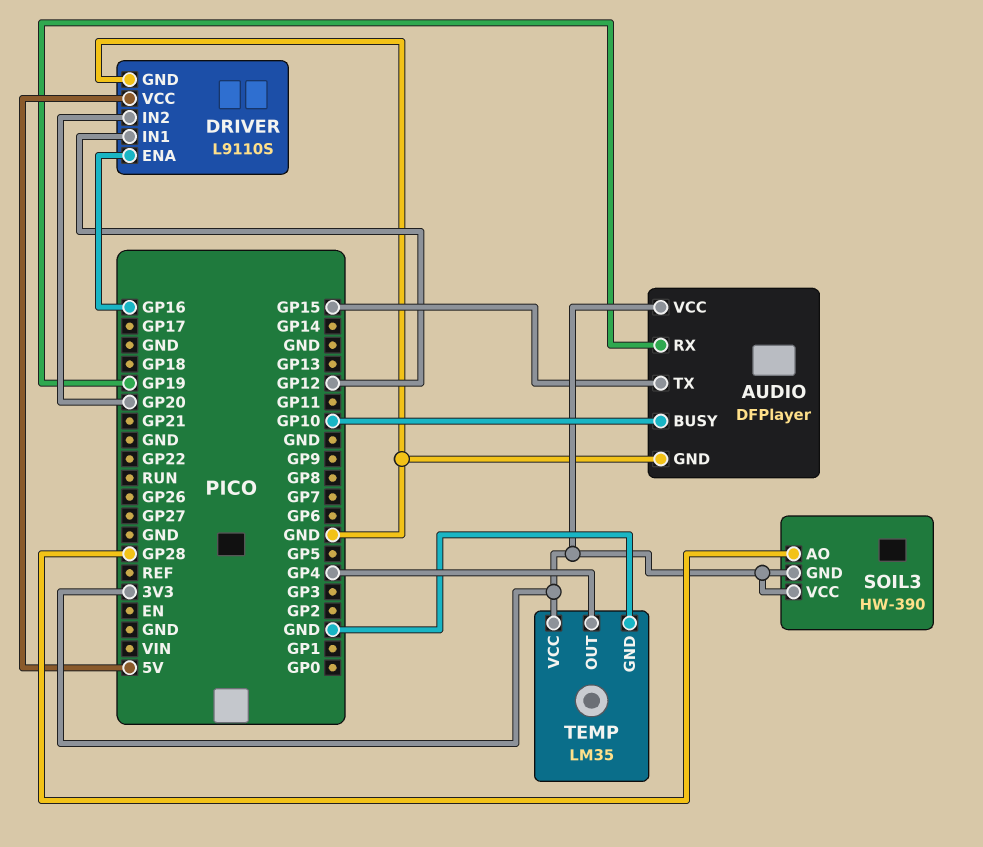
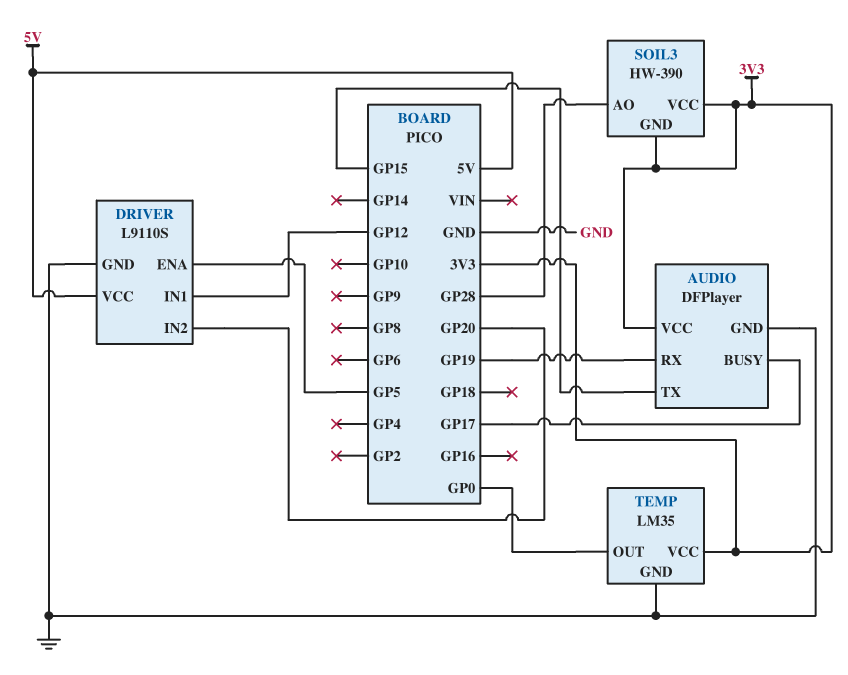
AUDIO pin BUSY: GP10 -> GP17
DRIVER pin ENA: GP16 -> GP5
TEMP pin OUT: GP4 -> GP0

